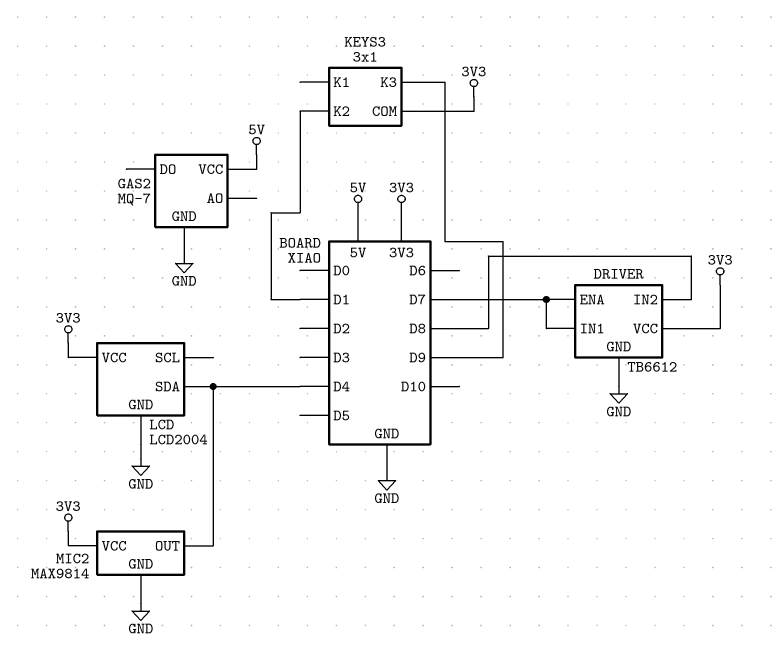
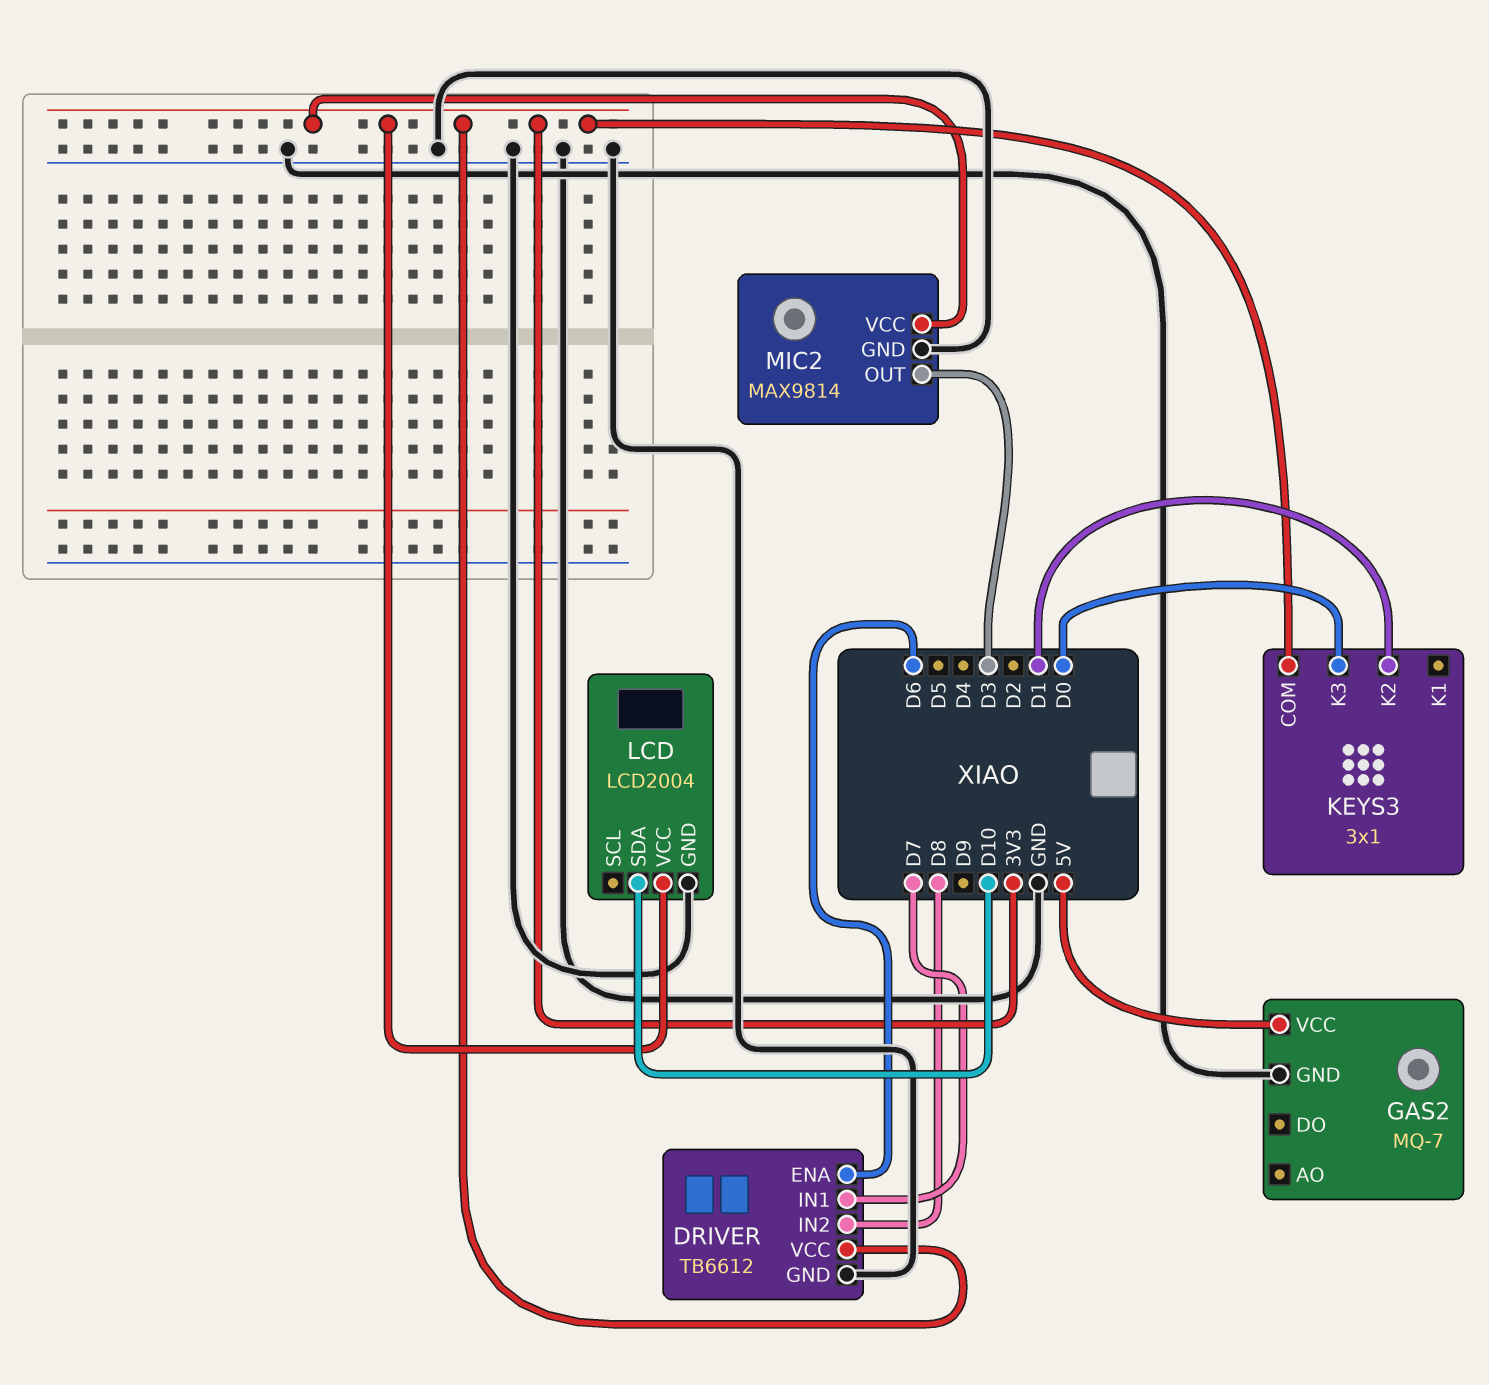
DRIVER pin ENA: D7 -> D6
KEYS3 pin K3: D9 -> D0
LCD pin SDA: D4 -> D10
MIC2 pin OUT: D4 -> D3

